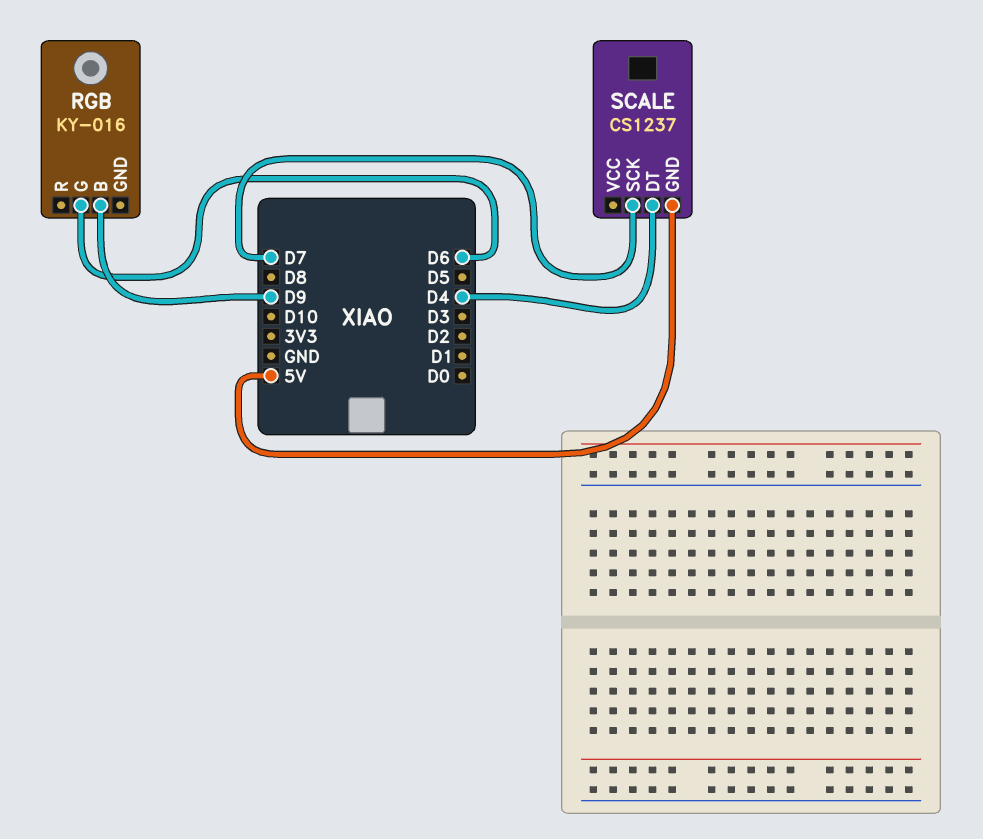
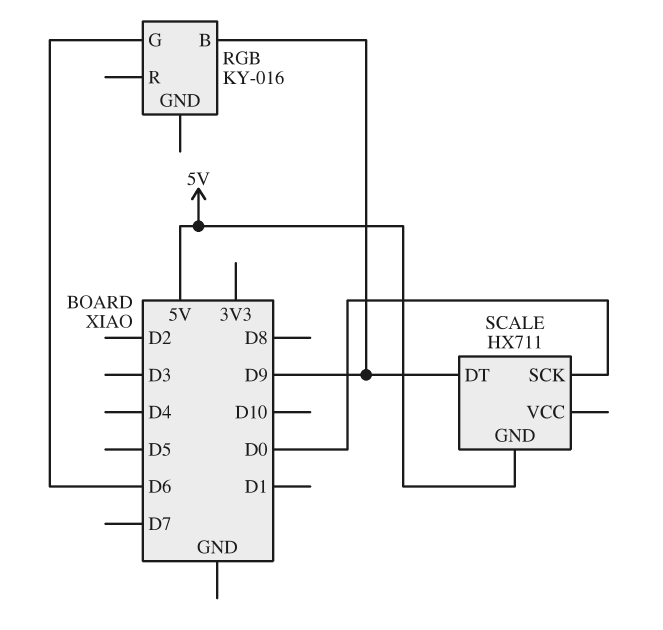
SCALE: CS1237 -> HX711
SCALE pin DT: D4 -> D9
SCALE pin SCK: D7 -> D0

